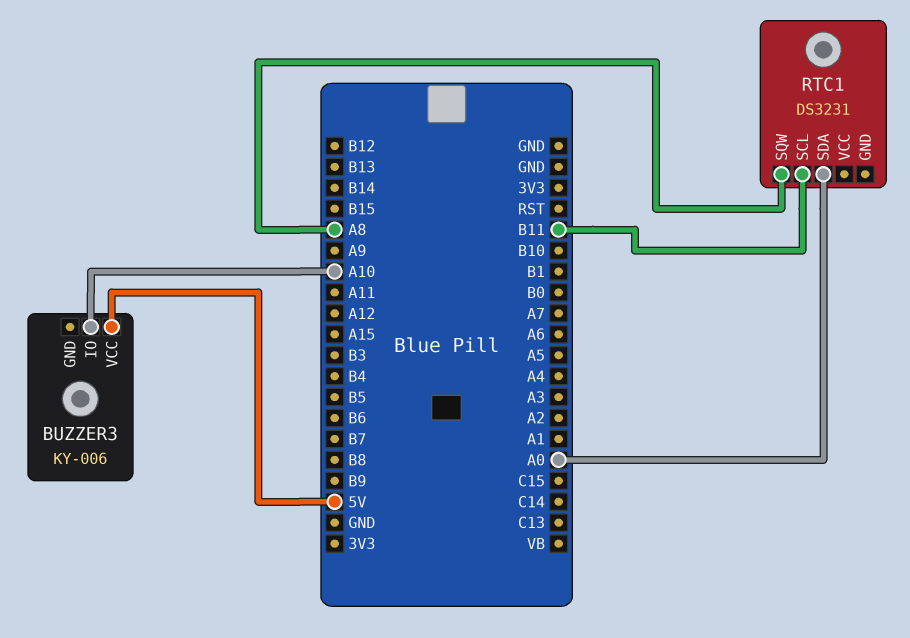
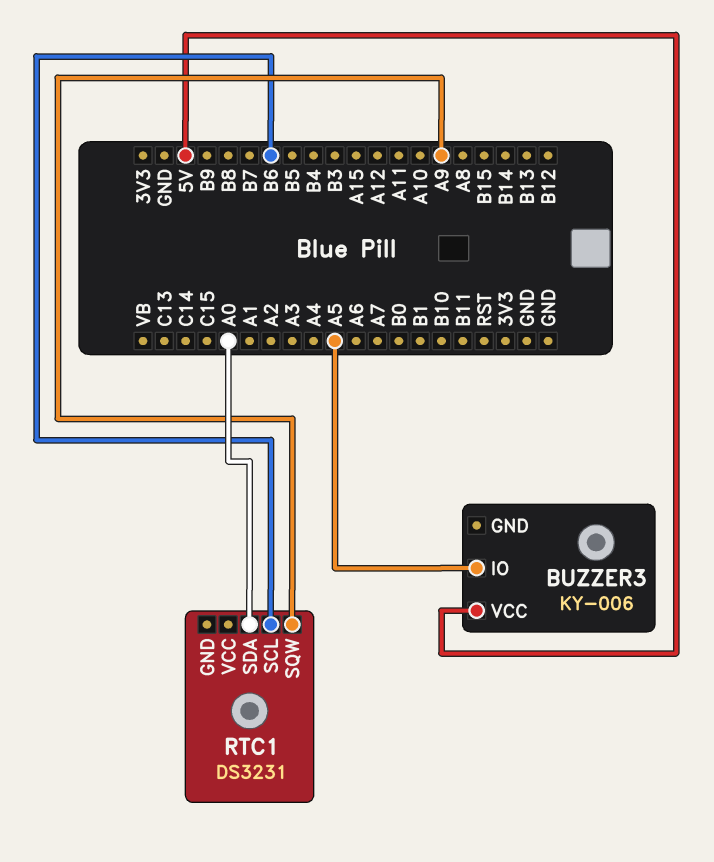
BUZZER3 pin IO: A10 -> A5
RTC1 pin SCL: B11 -> B6
RTC1 pin SQW: A8 -> A9

